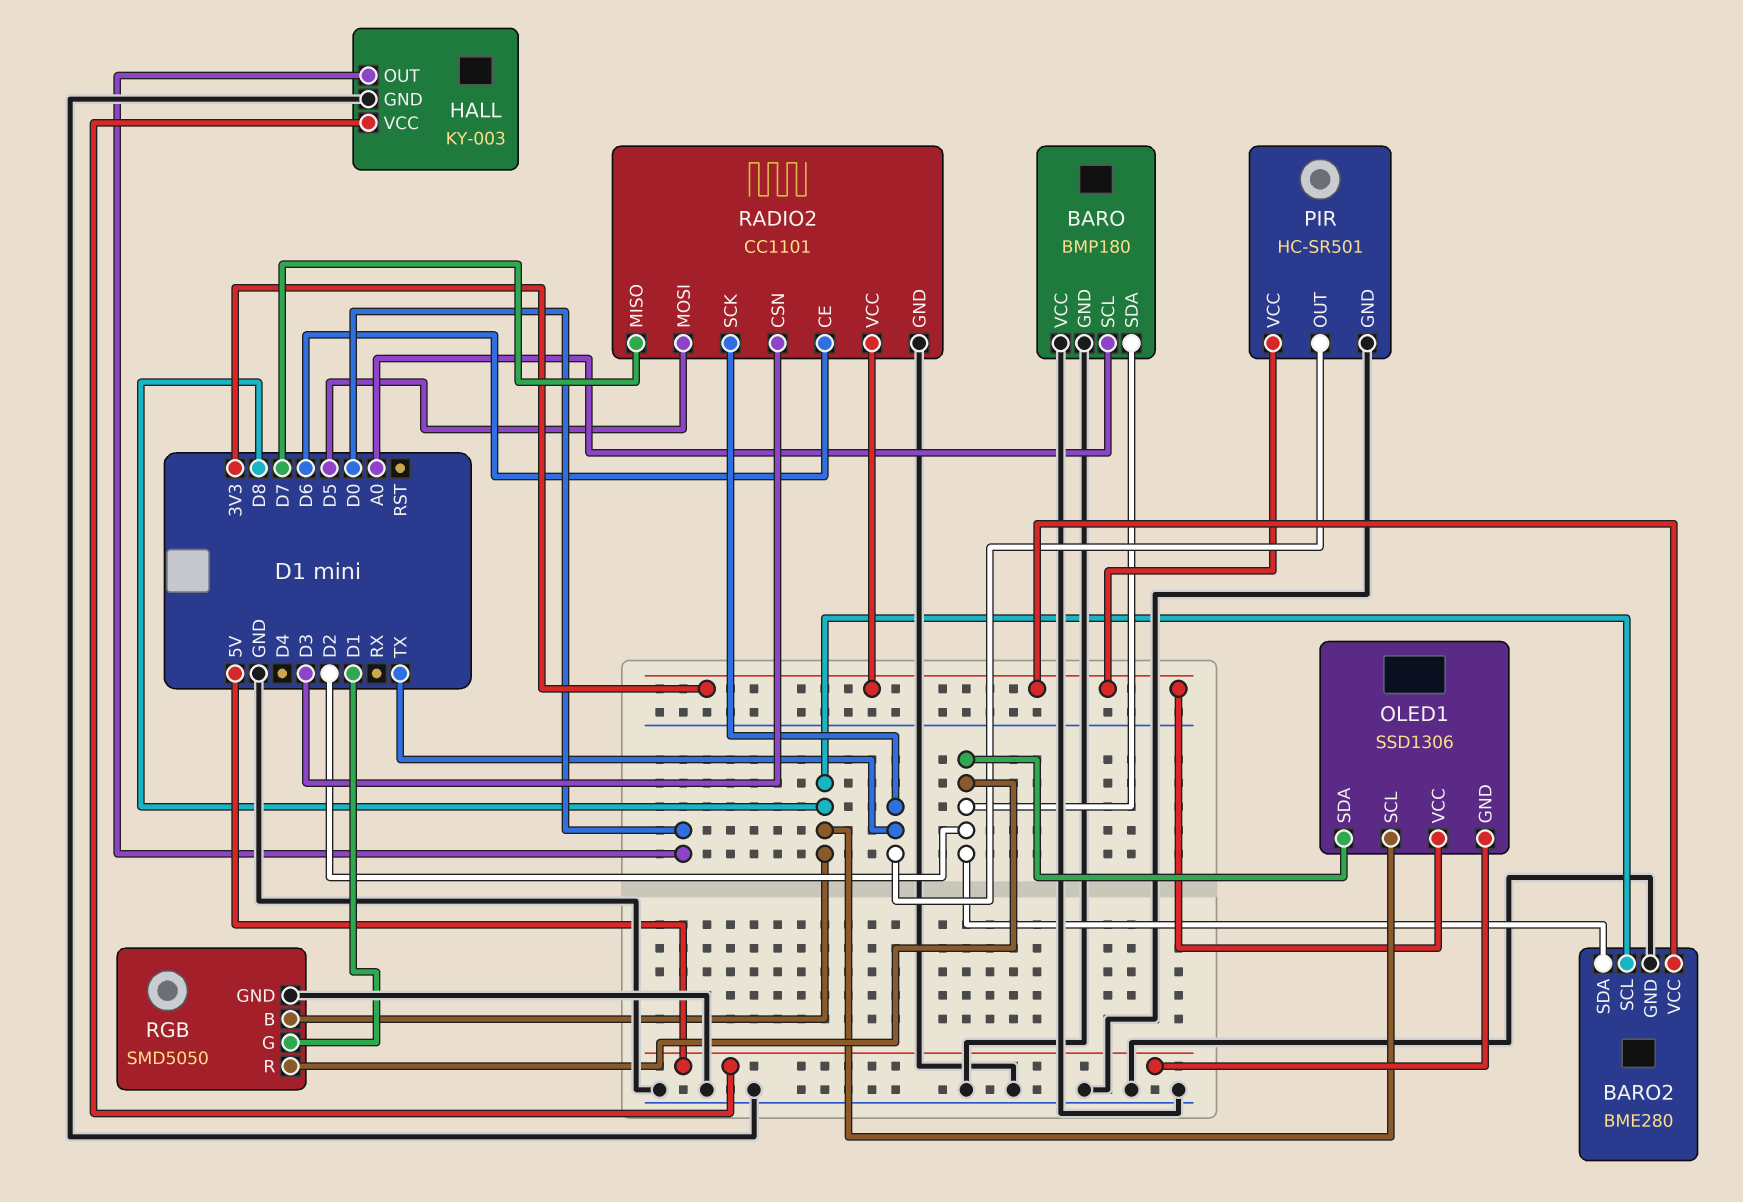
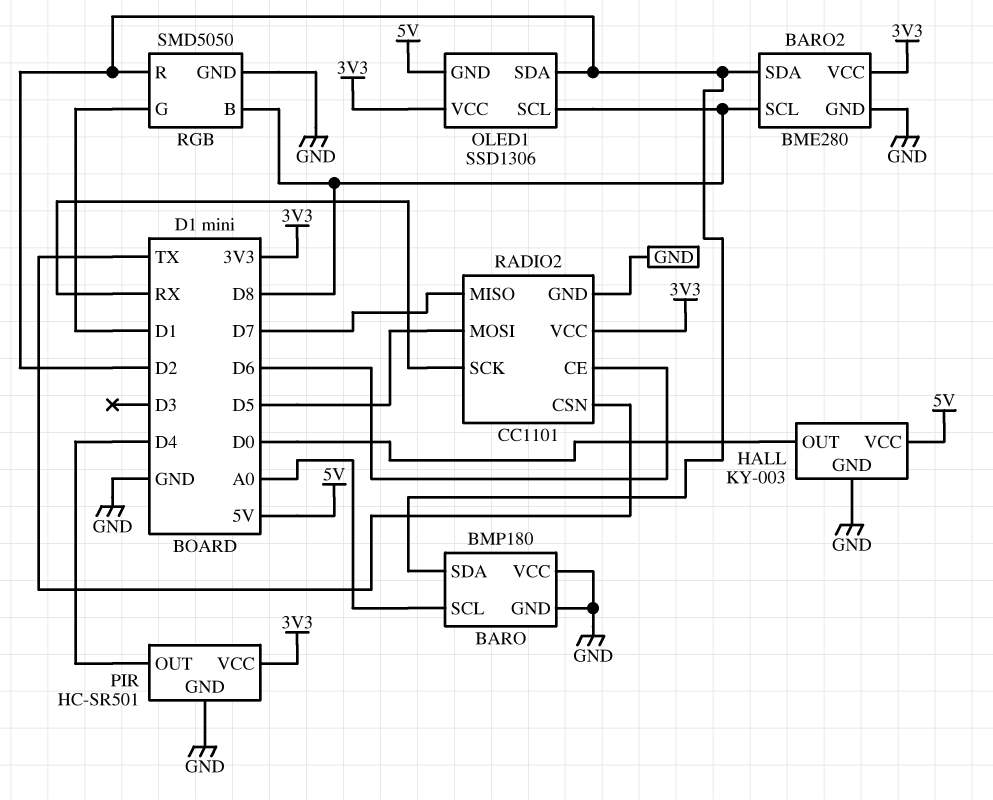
PIR pin OUT: TX -> D4
RADIO2 pin CSN: D3 -> TX
RADIO2 pin SCK: TX -> RX

